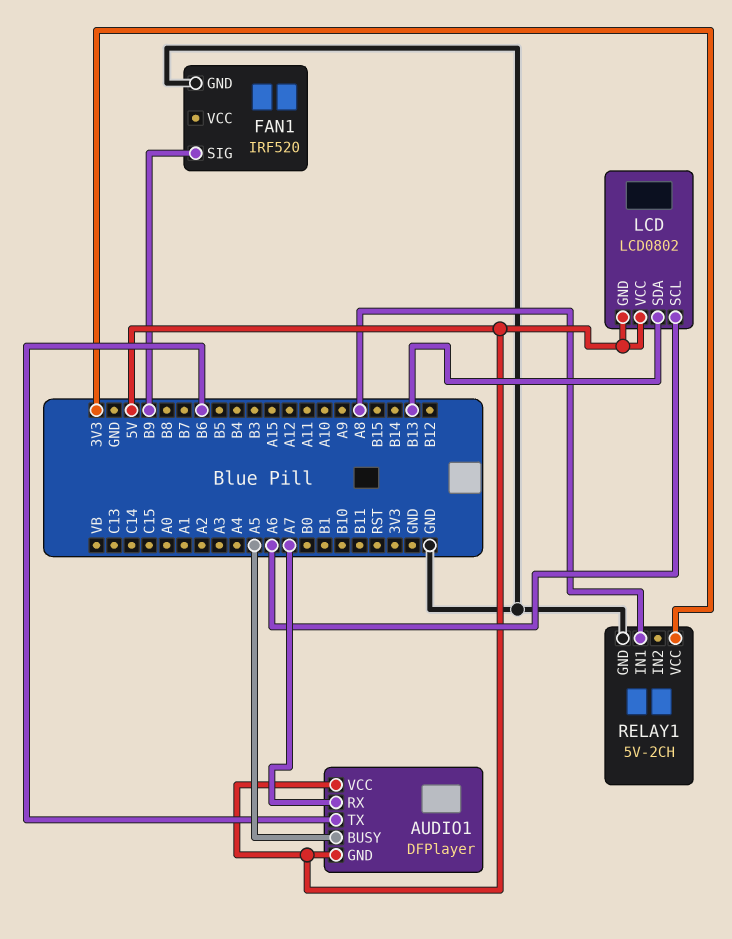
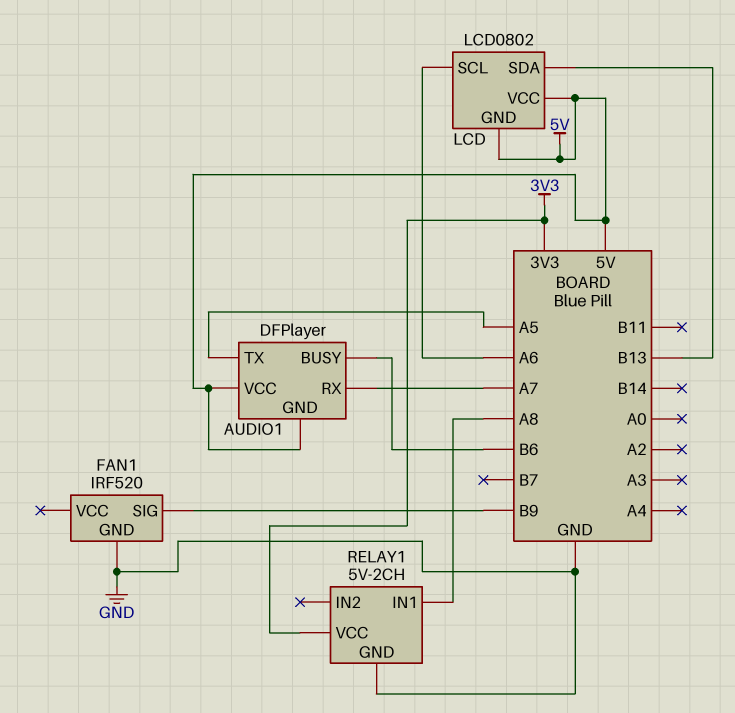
AUDIO1 pin BUSY: A5 -> B6
AUDIO1 pin TX: B6 -> A5

